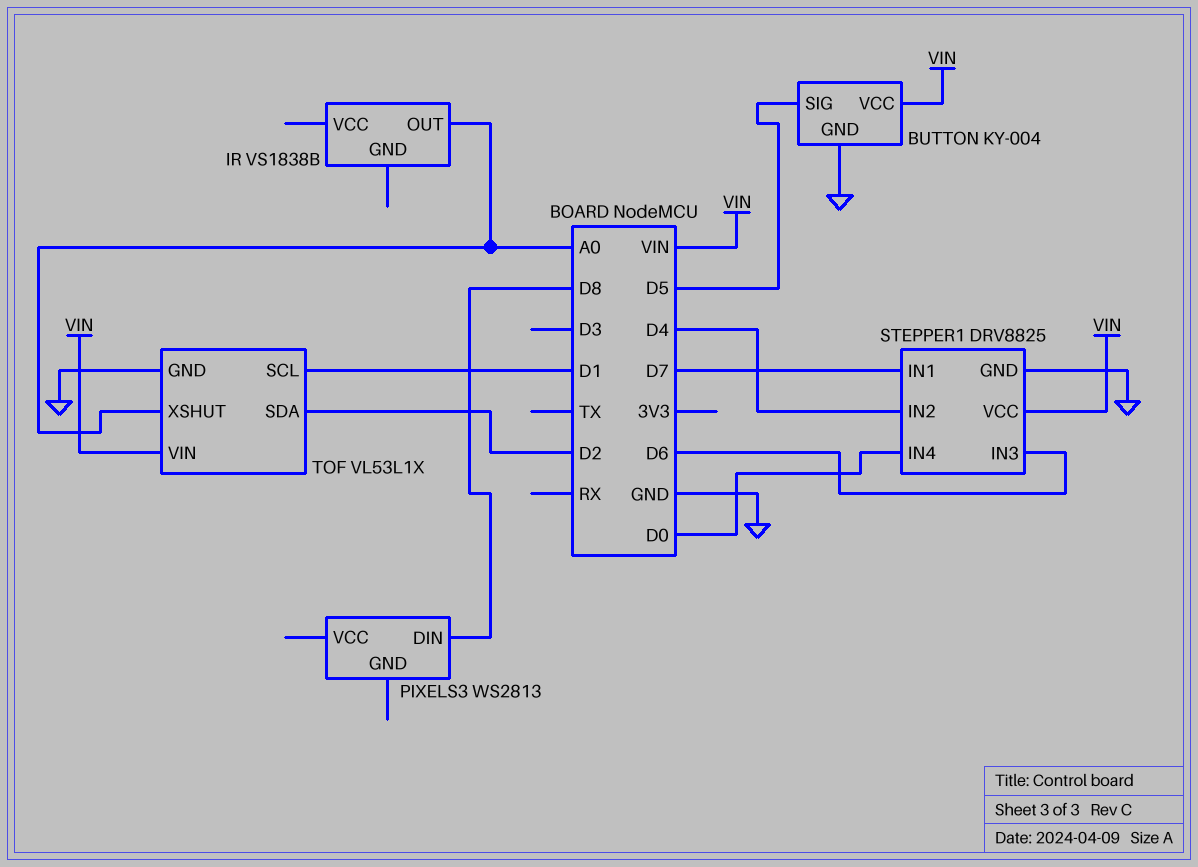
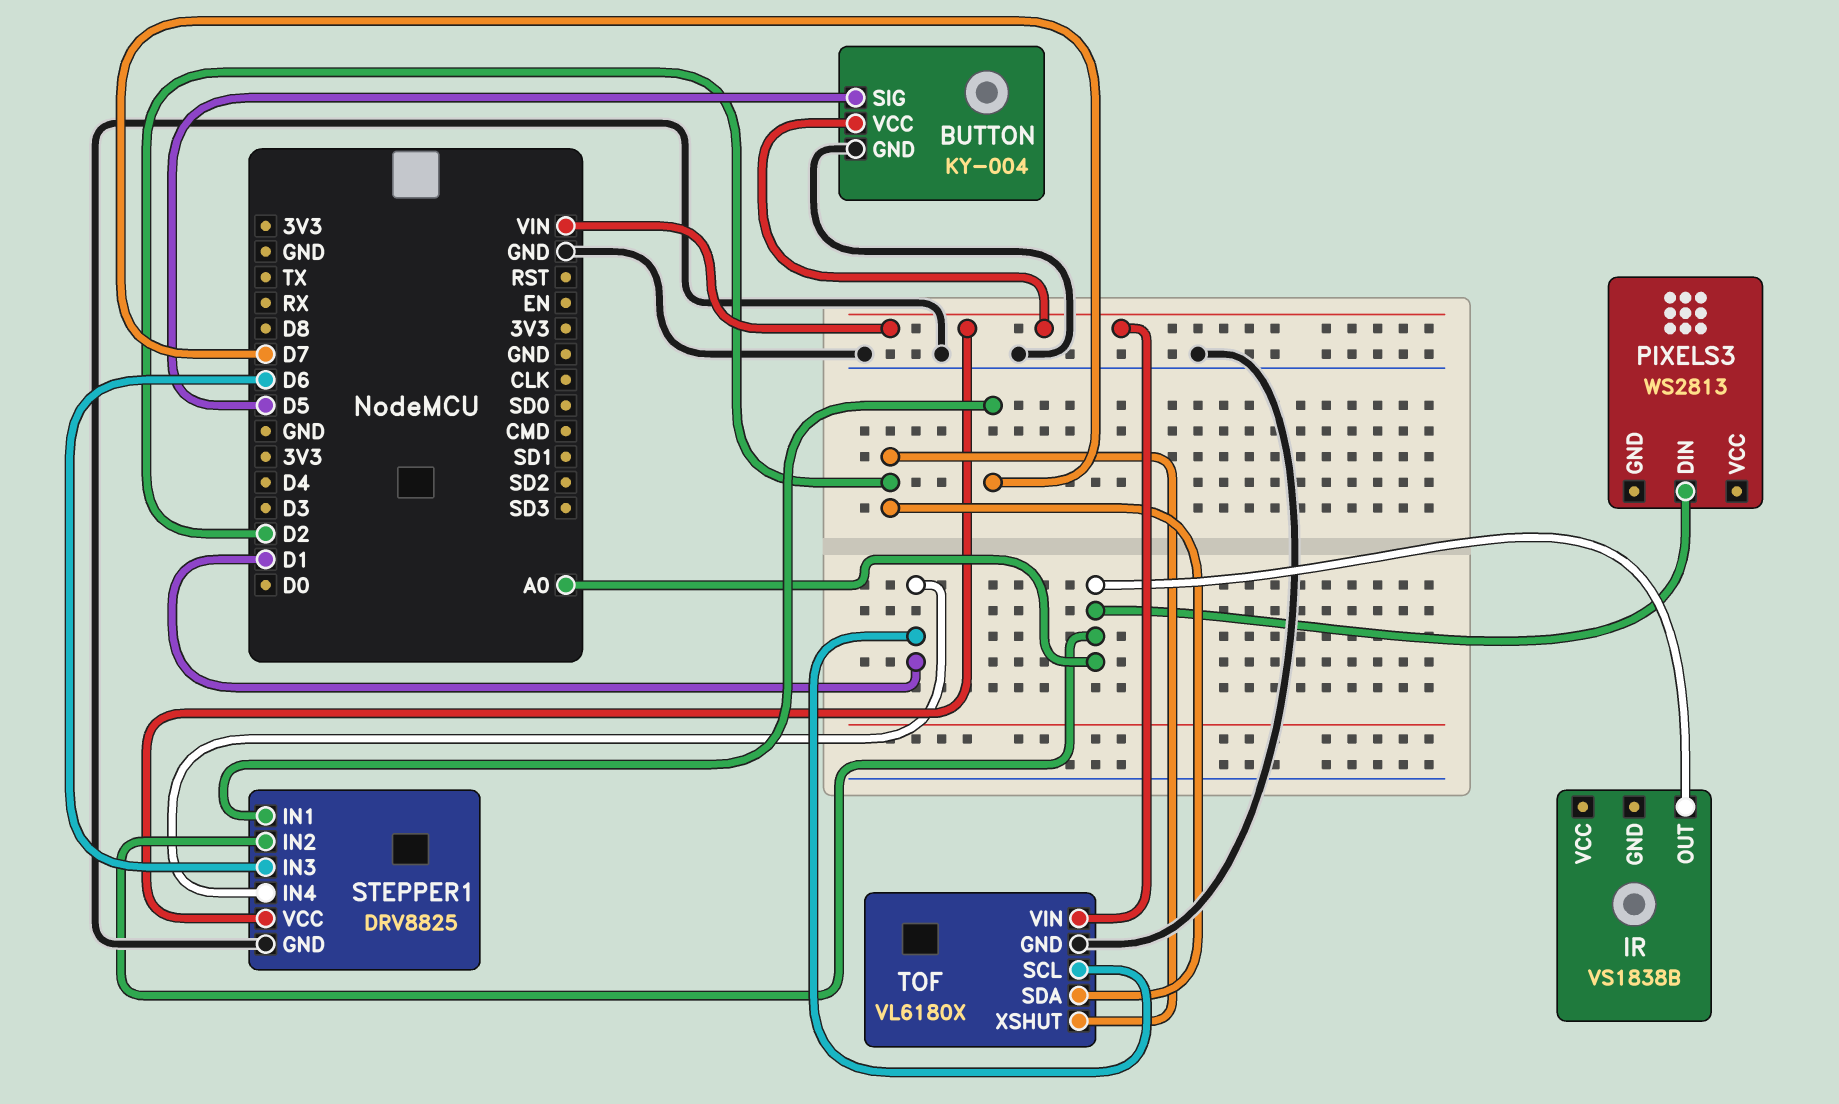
PIXELS3 pin DIN: D8 -> A0
STEPPER1 pin IN2: D4 -> A0
STEPPER1 pin IN4: D0 -> D1
TOF: VL53L1X -> VL6180X
TOF pin XSHUT: A0 -> D2

